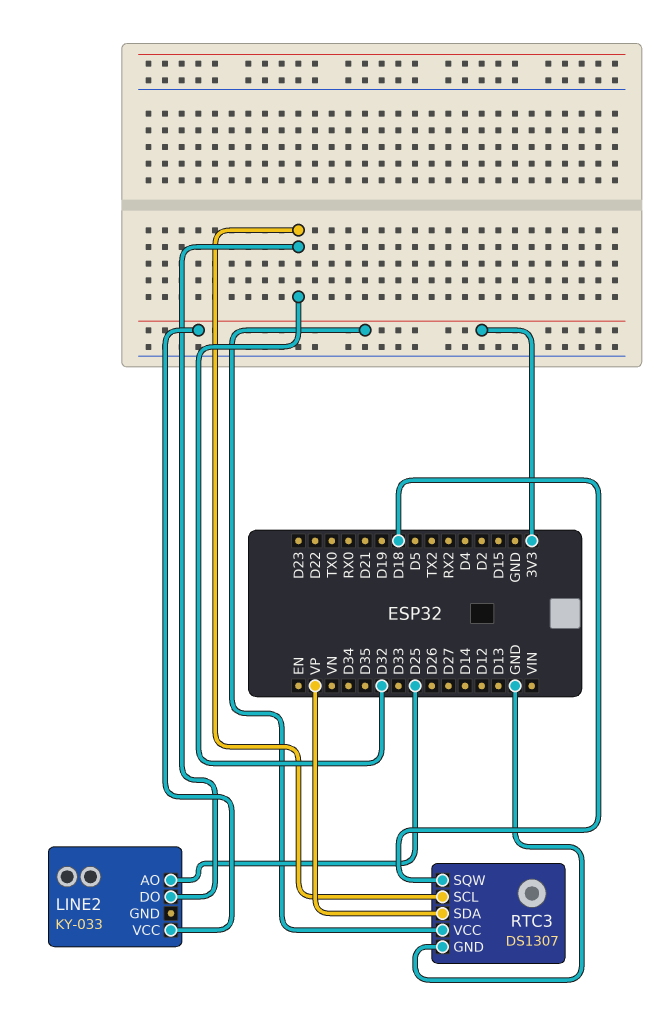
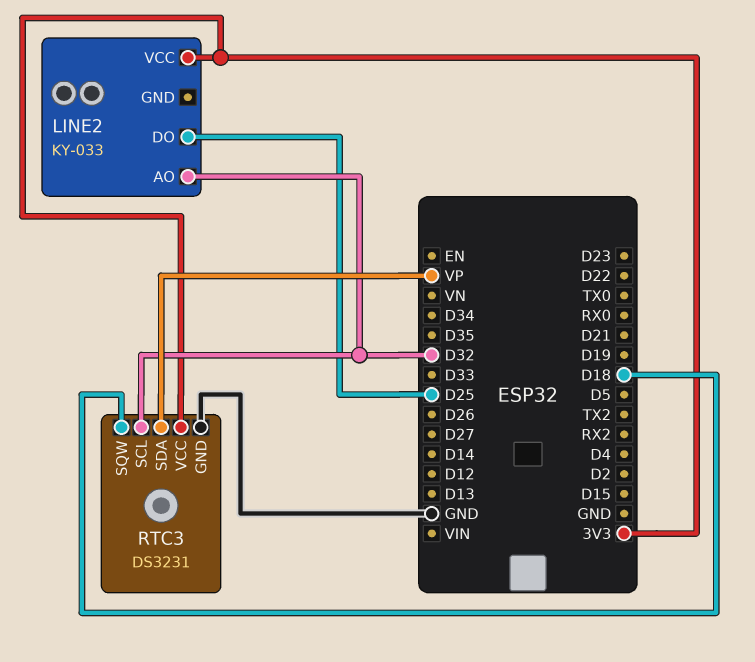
LINE2 pin AO: D25 -> D32
LINE2 pin DO: D32 -> D25
RTC3: DS1307 -> DS3231

